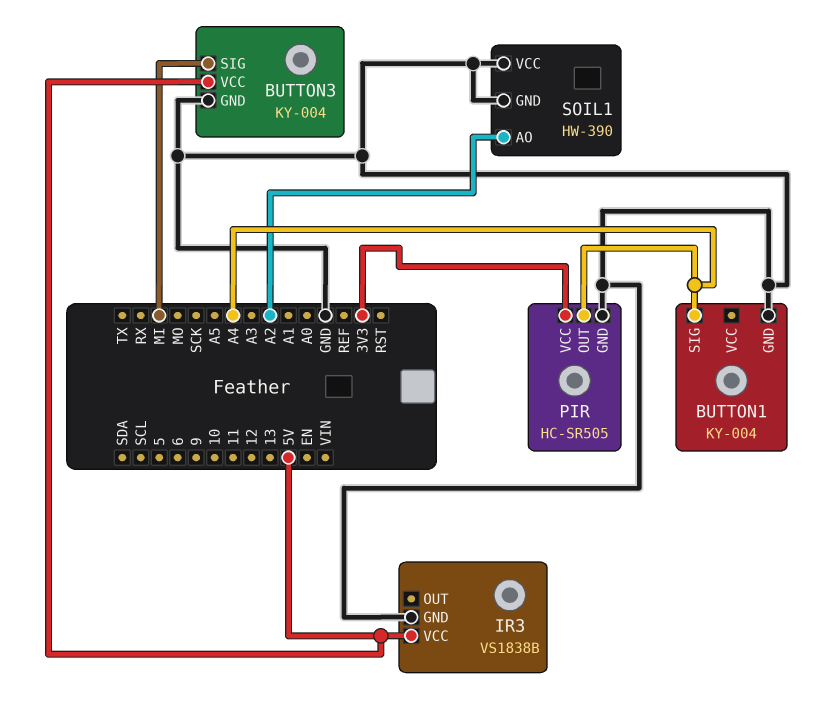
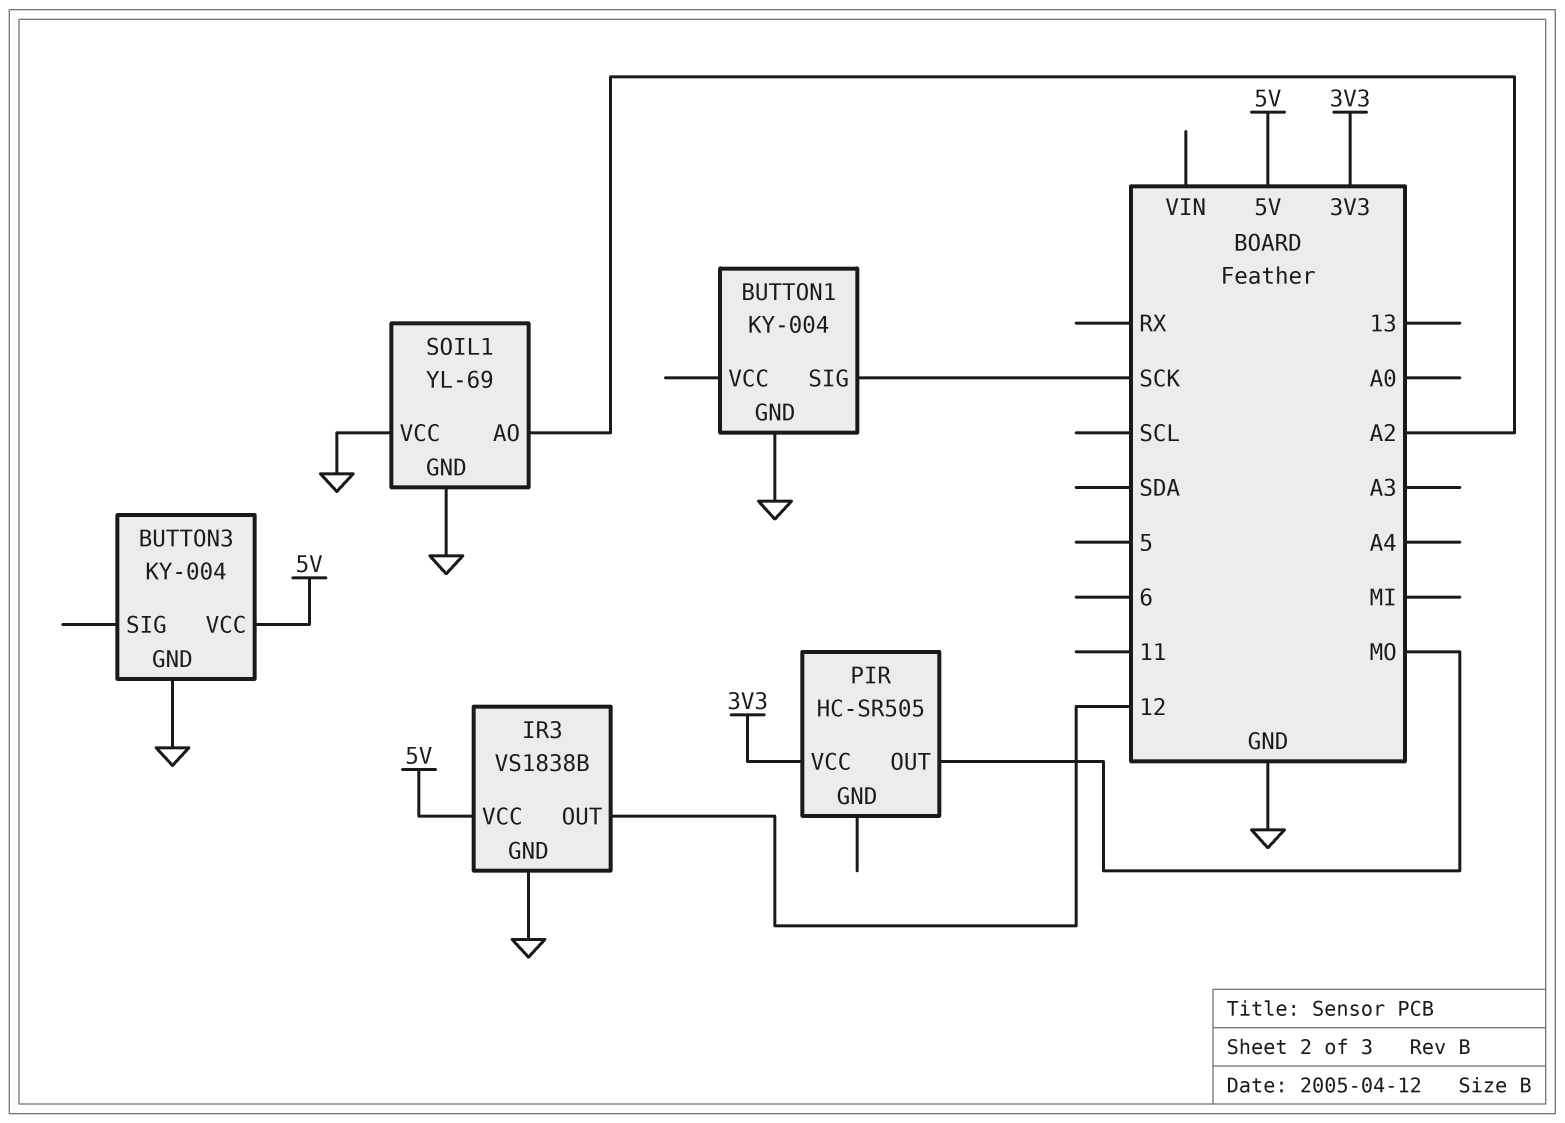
BUTTON1 pin SIG: A4 -> SCK
BUTTON3 pin SIG: MI -> none
IR3 pin OUT: none -> 12
PIR pin GND: GND -> none
PIR pin OUT: A4 -> MO
SOIL1: HW-390 -> YL-69

